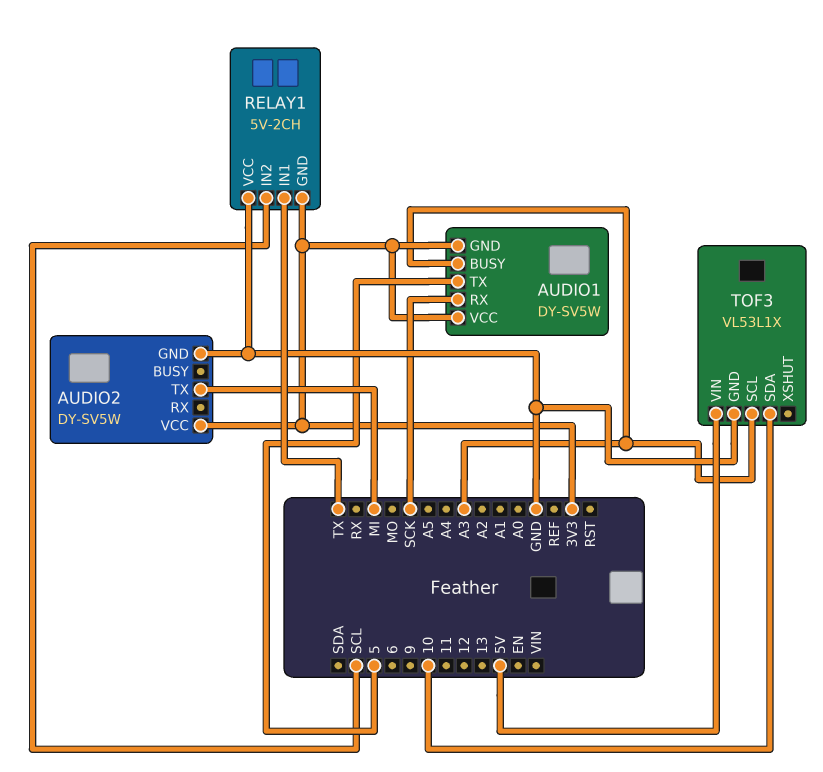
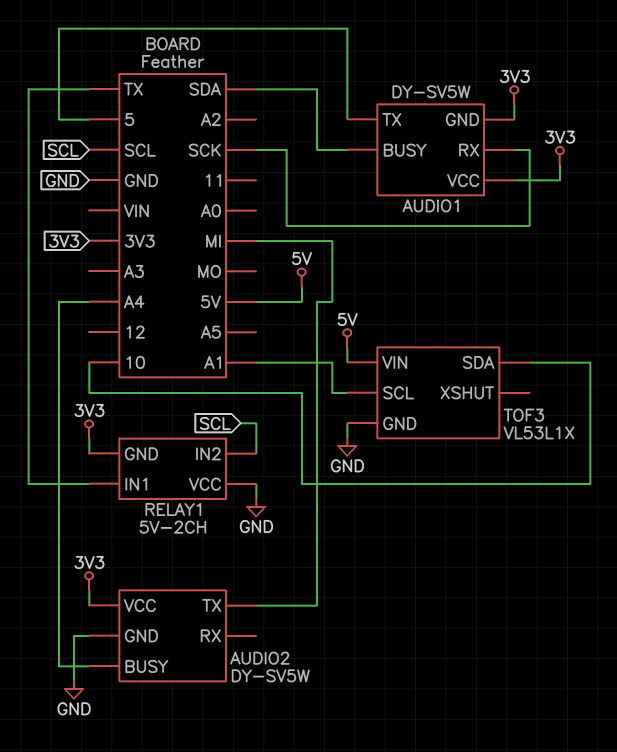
AUDIO1 pin BUSY: A3 -> SDA
AUDIO2 pin BUSY: none -> A4
TOF3 pin SCL: A3 -> A1

